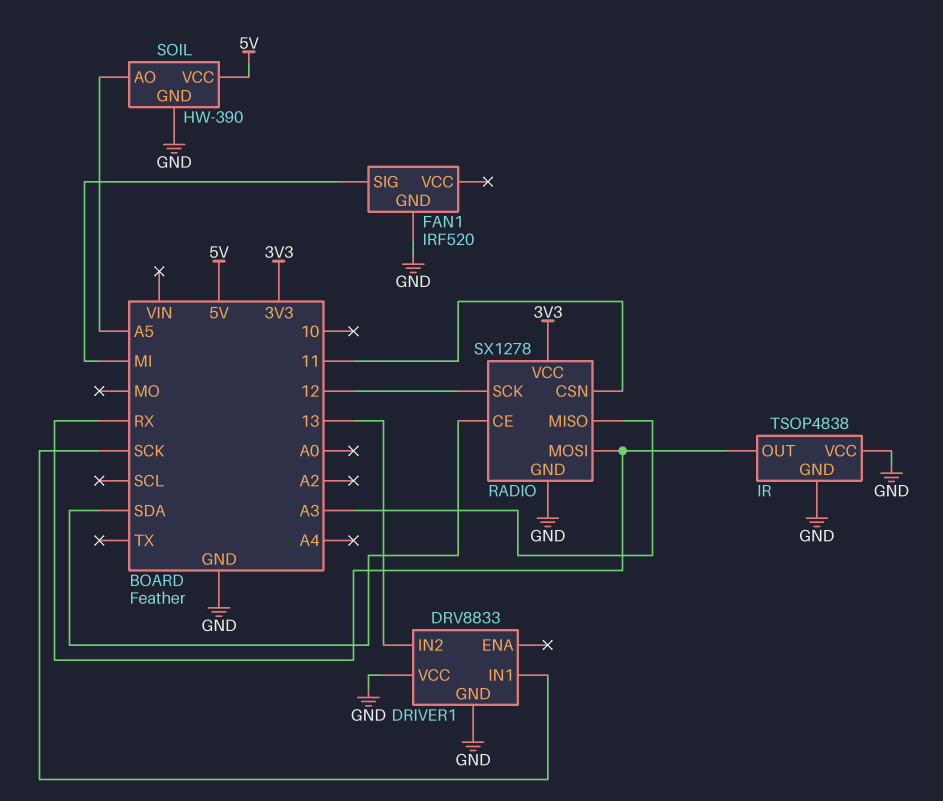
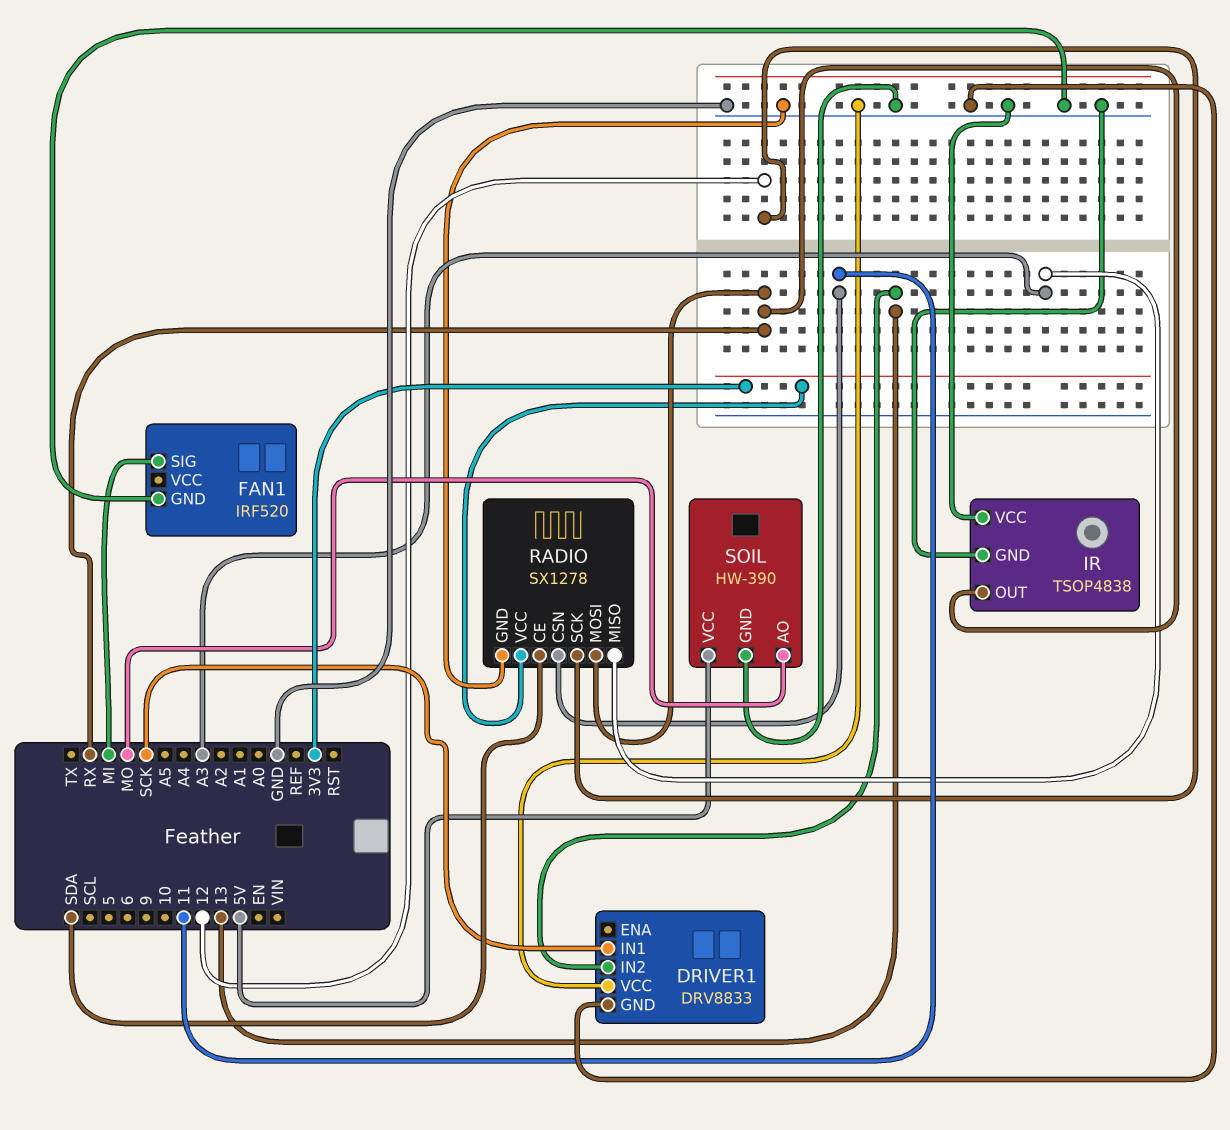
SOIL pin AO: A5 -> MO

